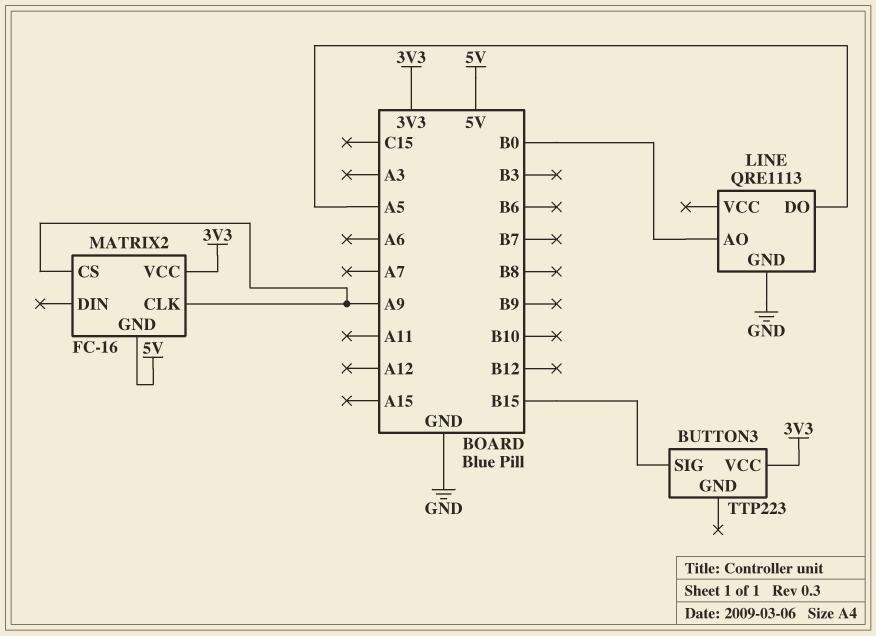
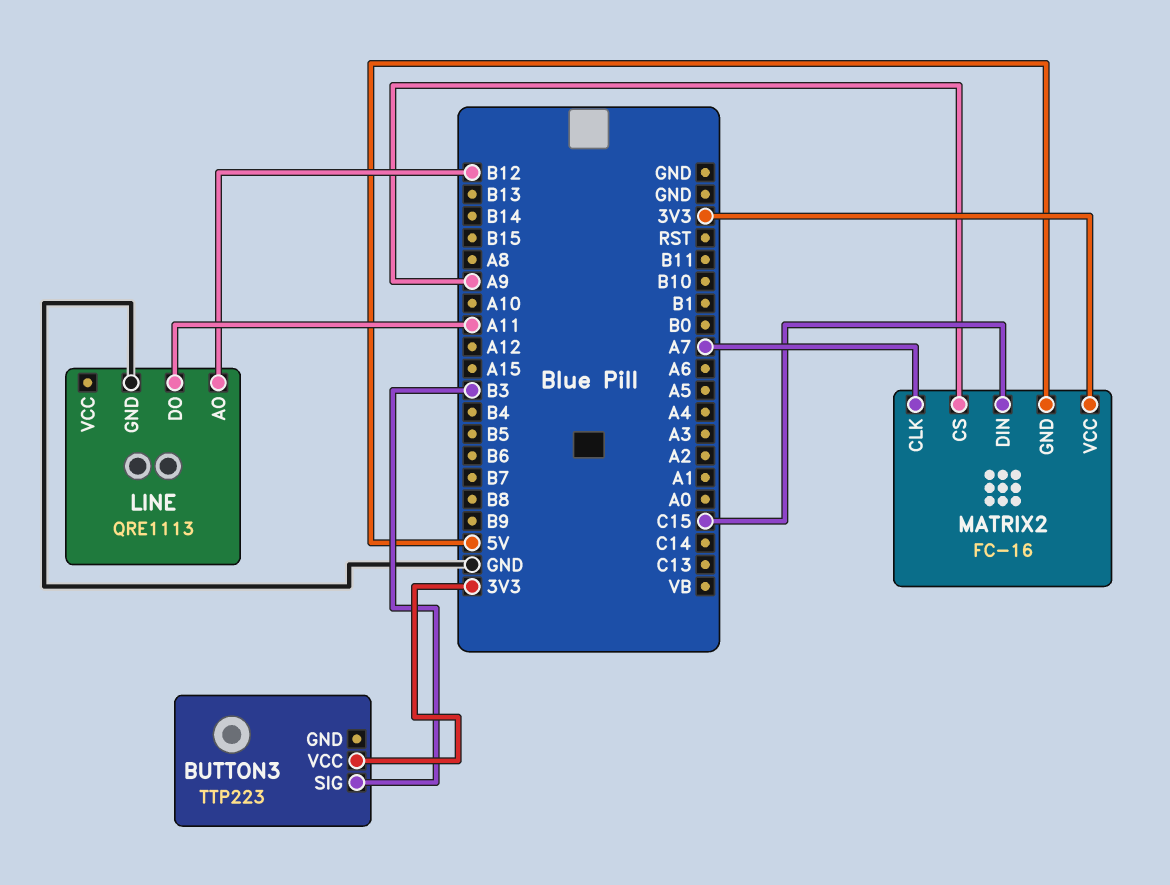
BUTTON3 pin SIG: B15 -> B3
LINE pin AO: B0 -> B12
LINE pin DO: A5 -> A11
MATRIX2 pin CLK: A9 -> A7
MATRIX2 pin DIN: none -> C15

